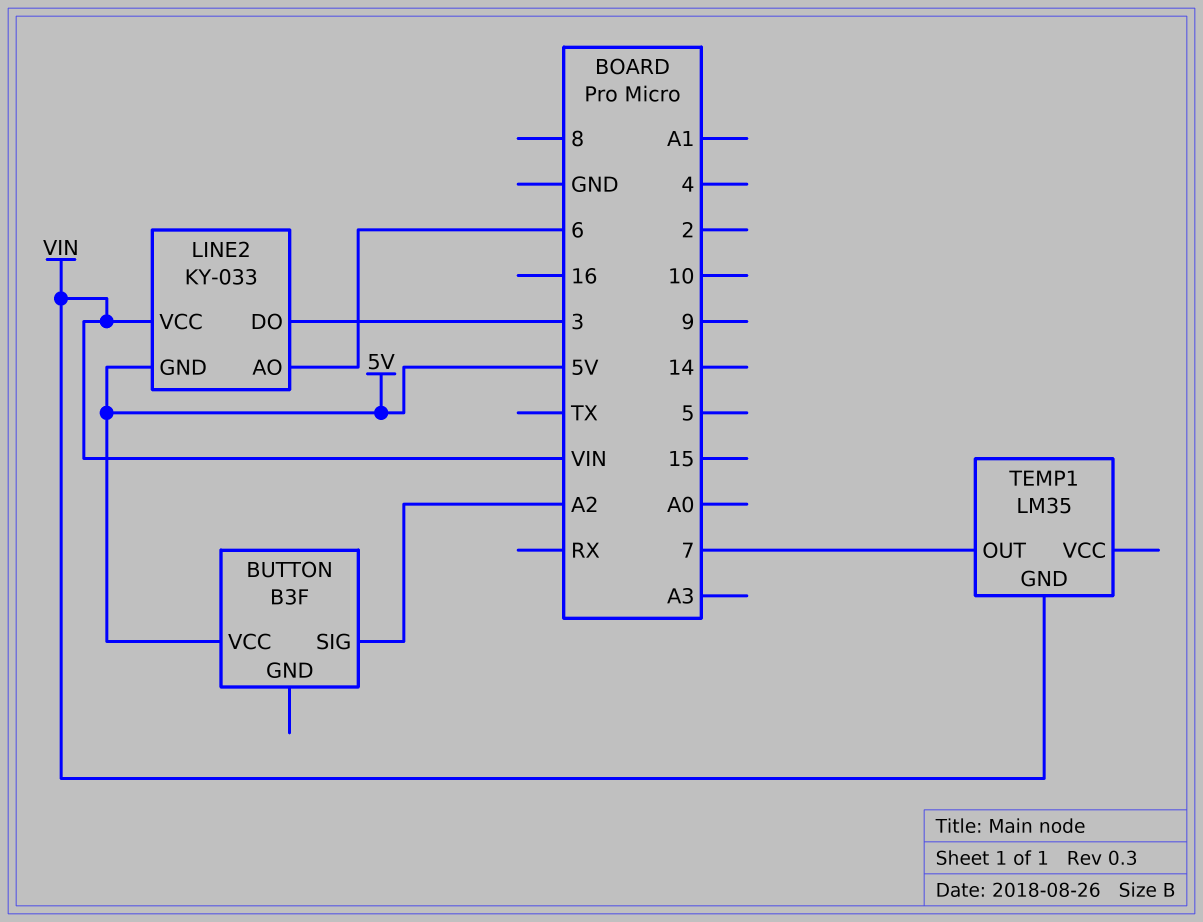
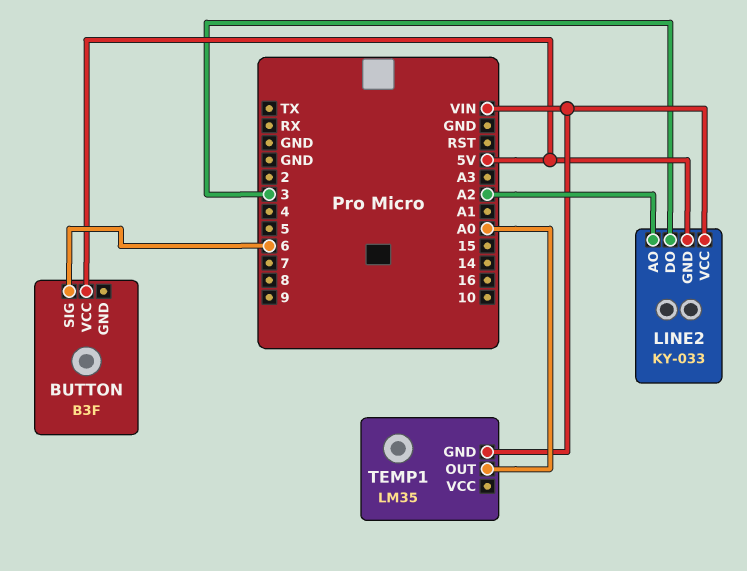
BUTTON pin SIG: A2 -> 6
LINE2 pin AO: 6 -> A2
TEMP1 pin OUT: 7 -> A0

